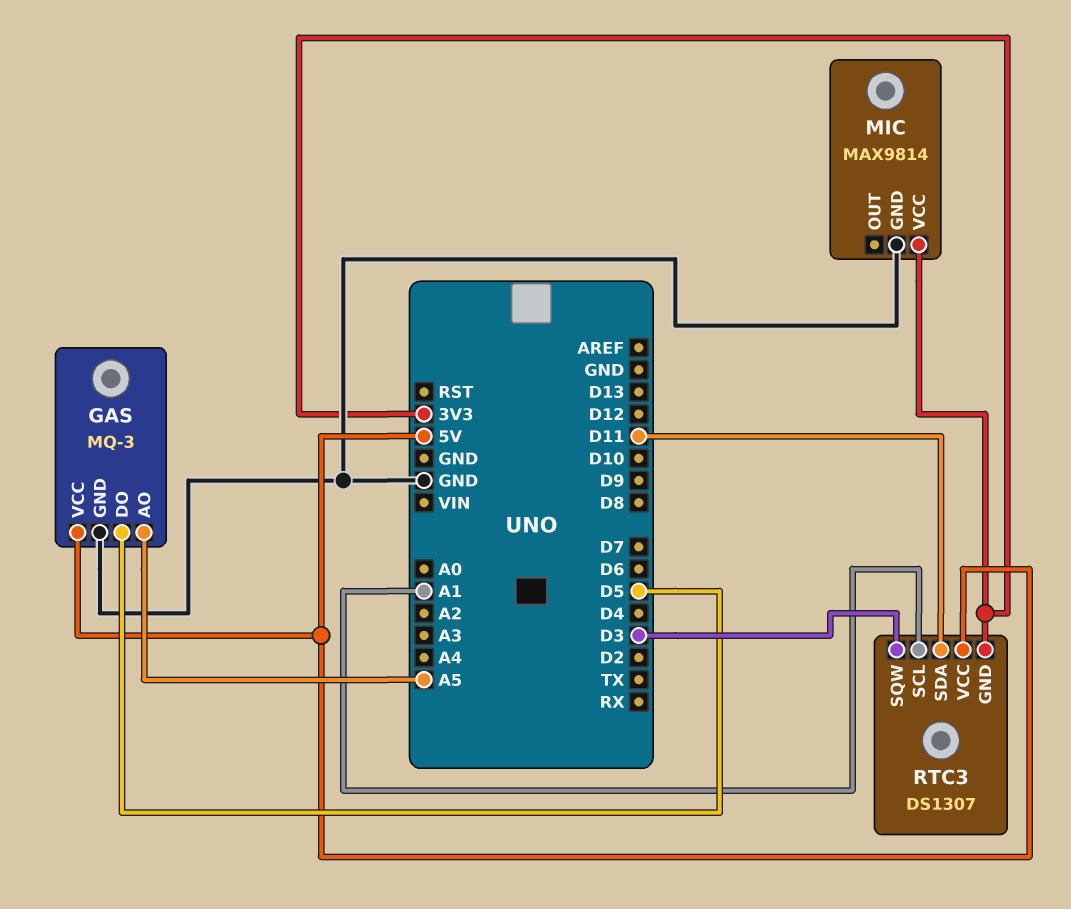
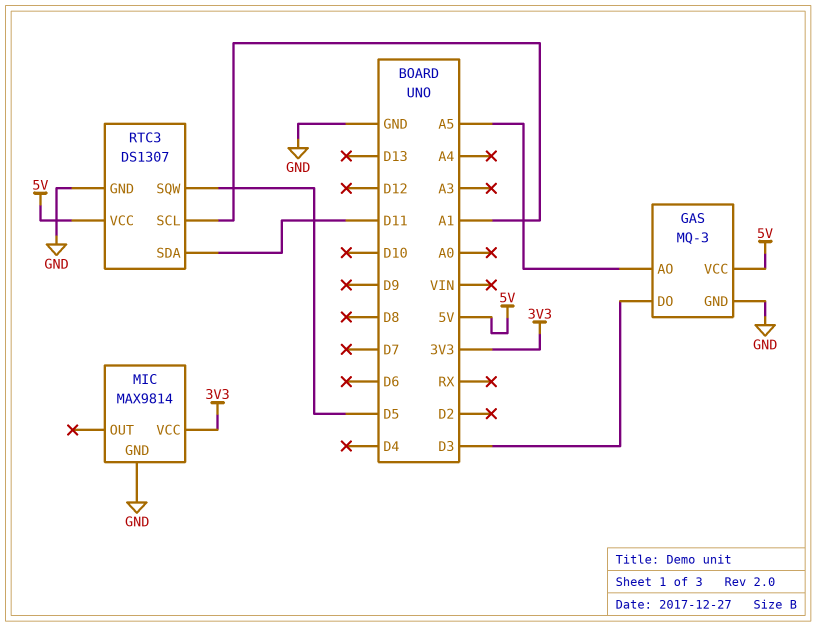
GAS pin DO: D5 -> D3
RTC3 pin GND: 3V3 -> GND
RTC3 pin SQW: D3 -> D5

